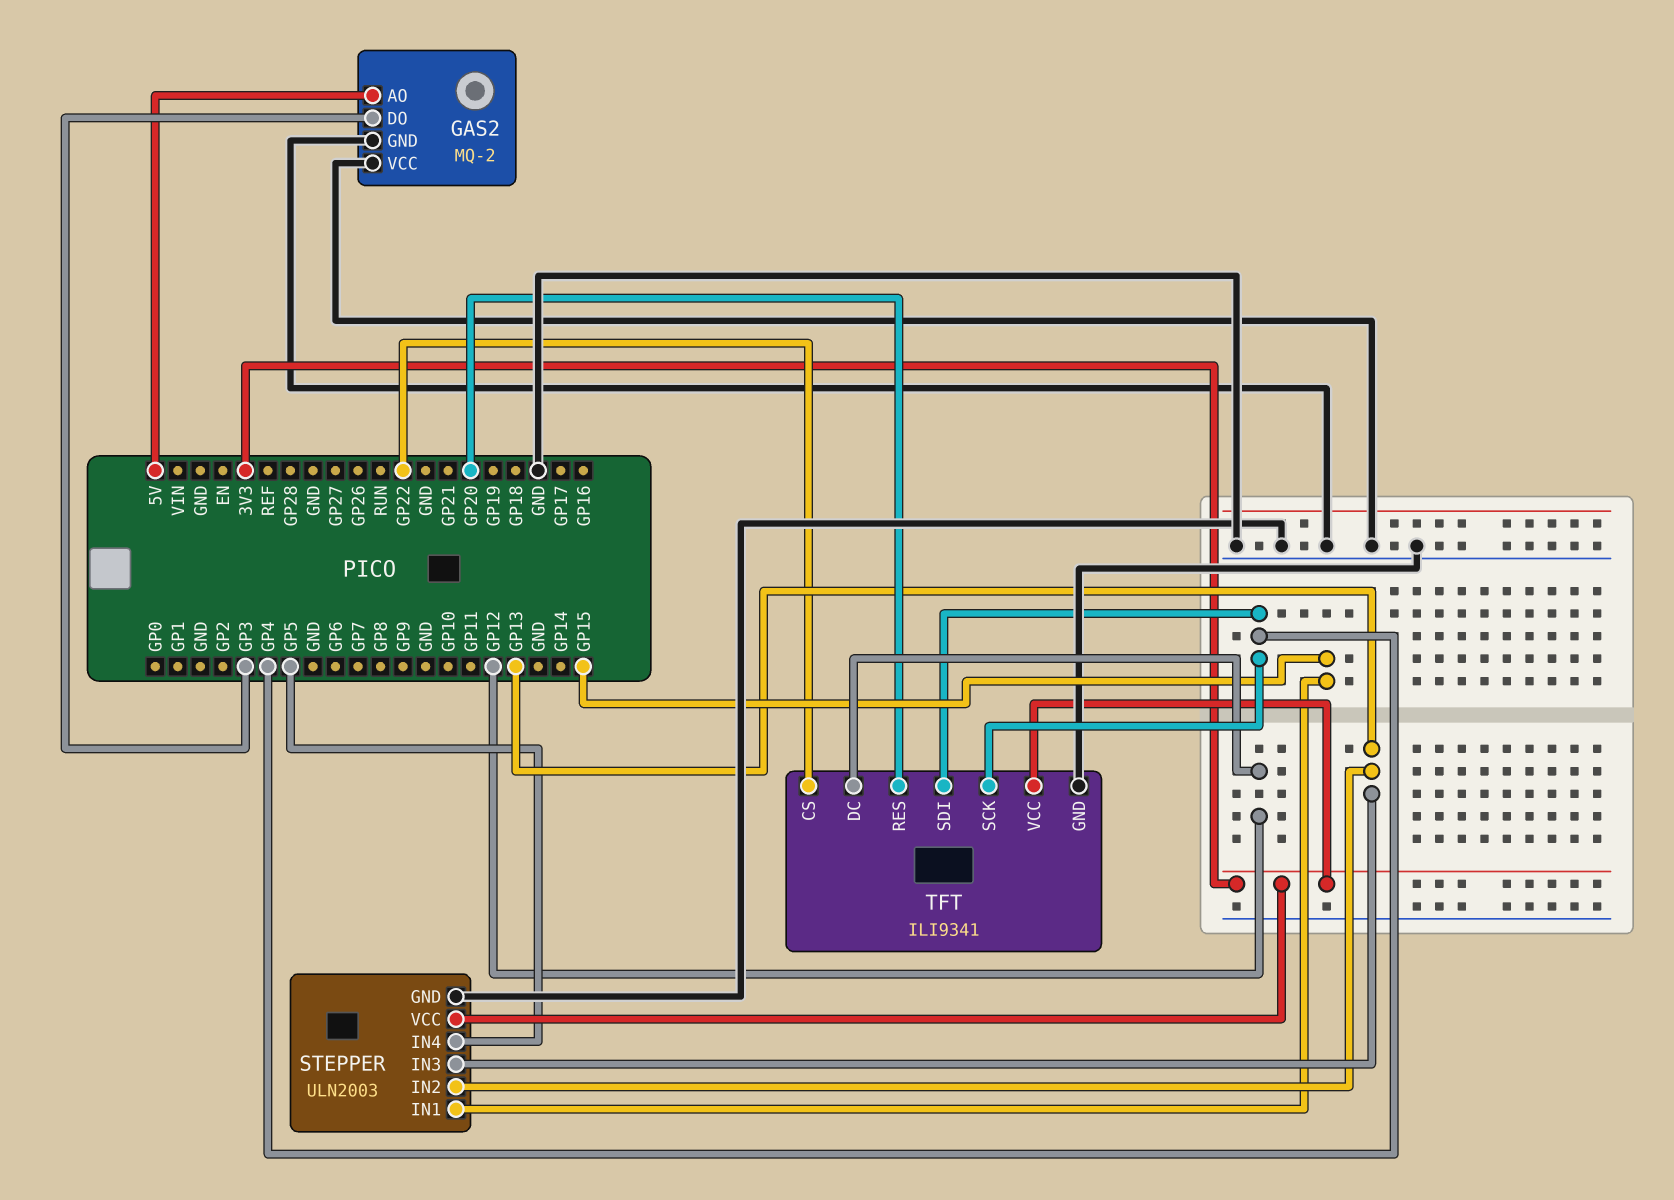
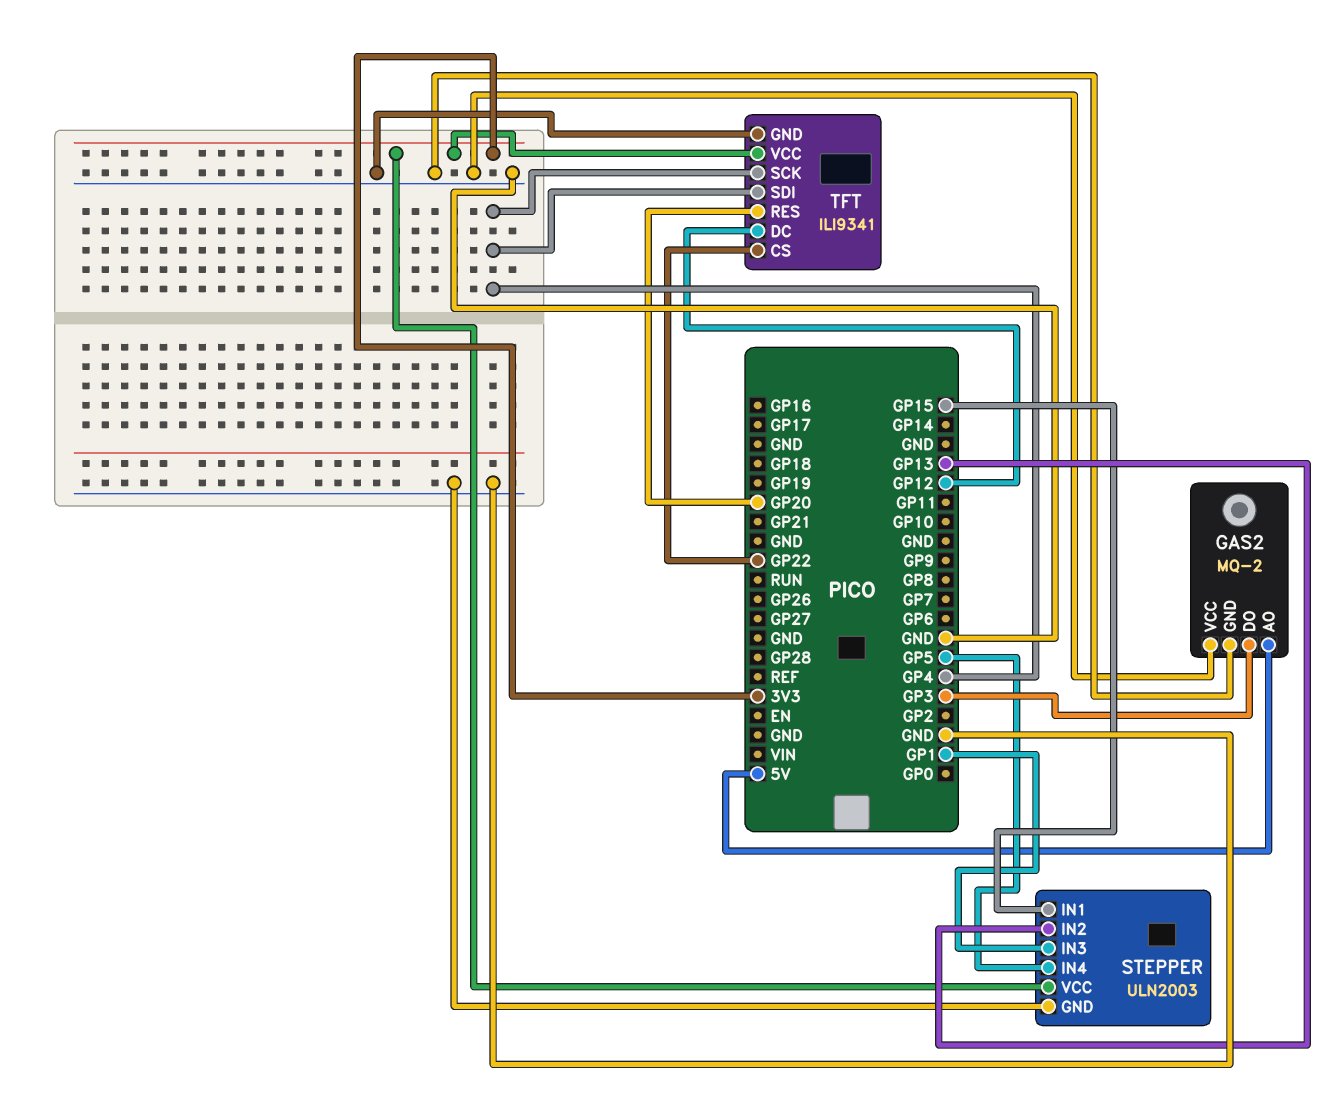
STEPPER pin IN3: GP13 -> GP1

